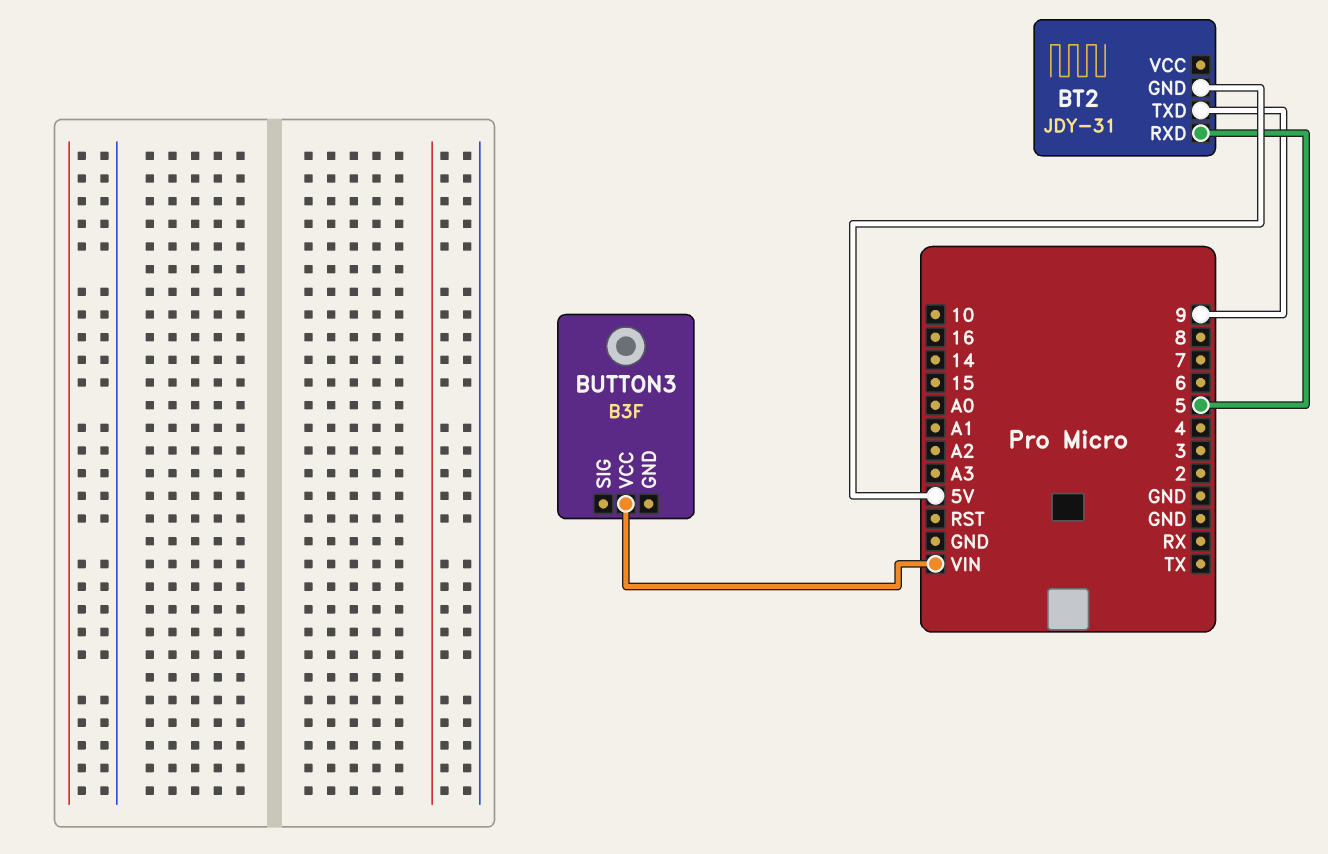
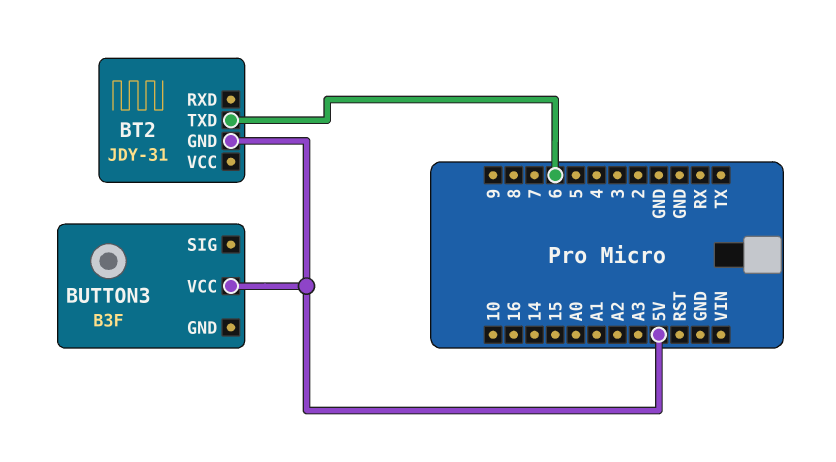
BT2 pin RXD: 5 -> none
BT2 pin TXD: 9 -> 6
BUTTON3 pin VCC: VIN -> 5V

